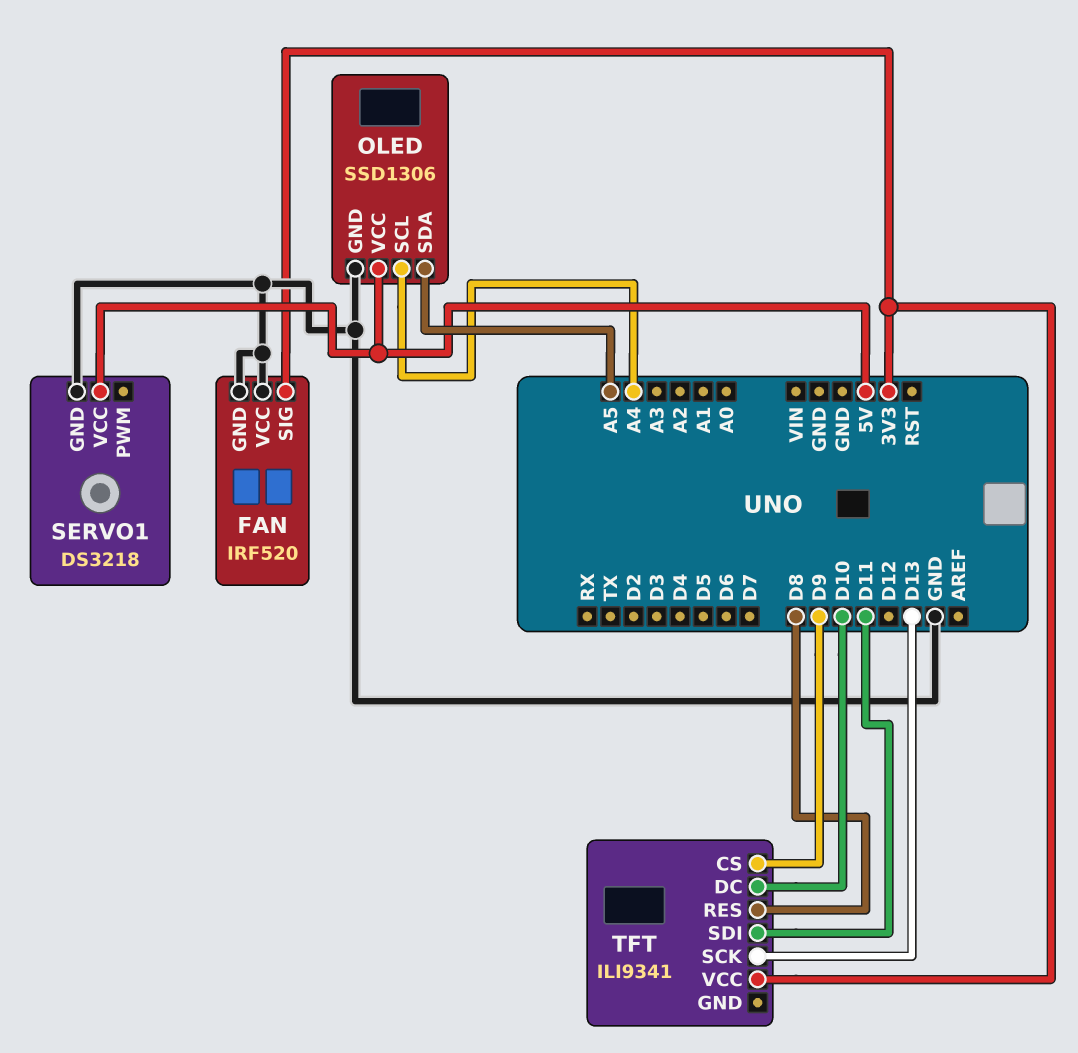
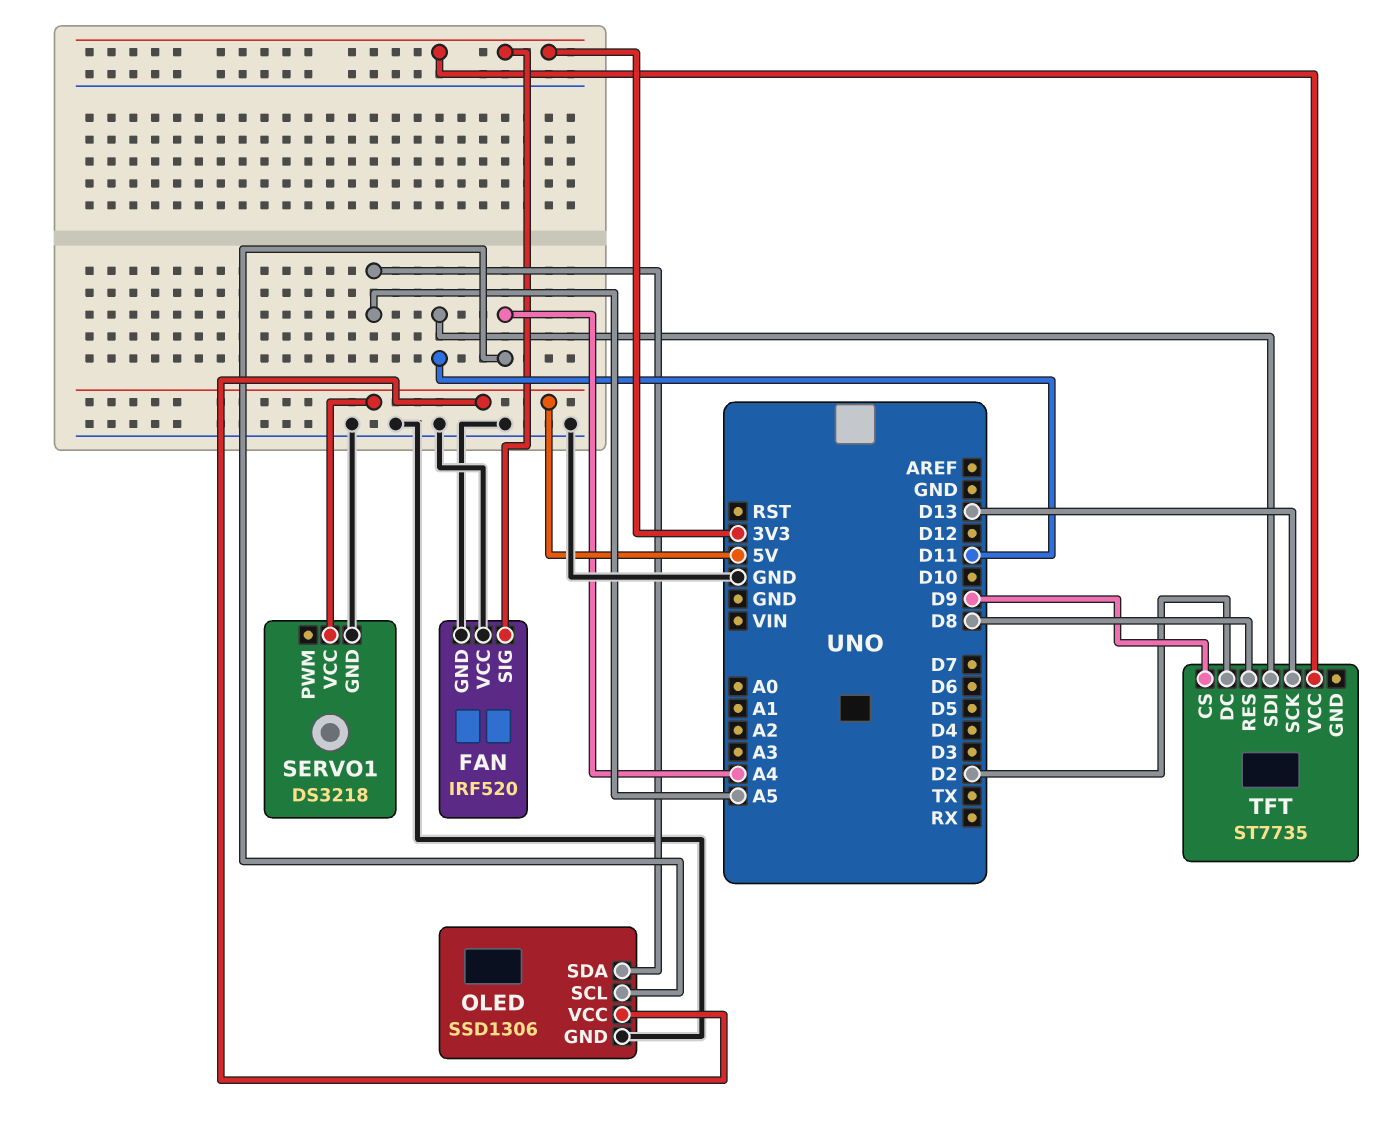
TFT: ILI9341 -> ST7735
TFT pin DC: D10 -> D2

